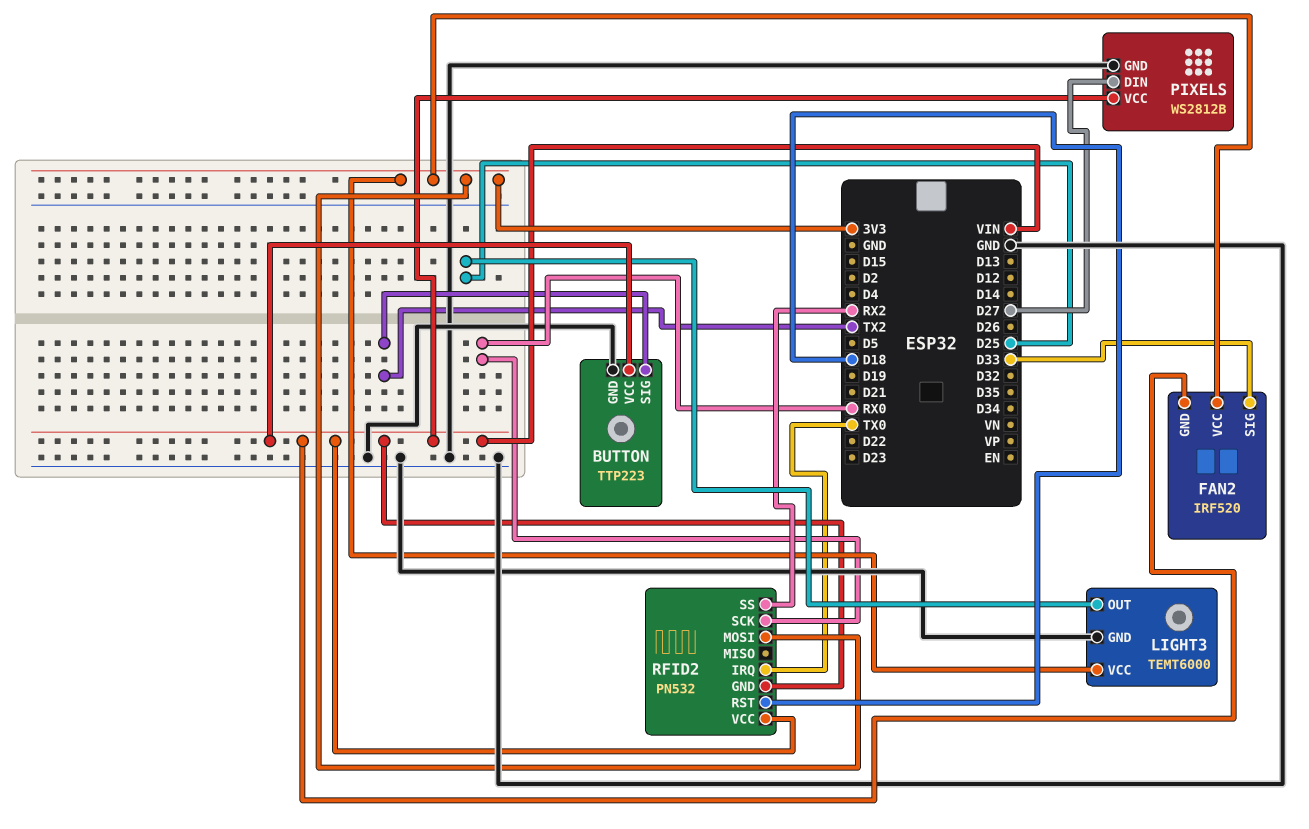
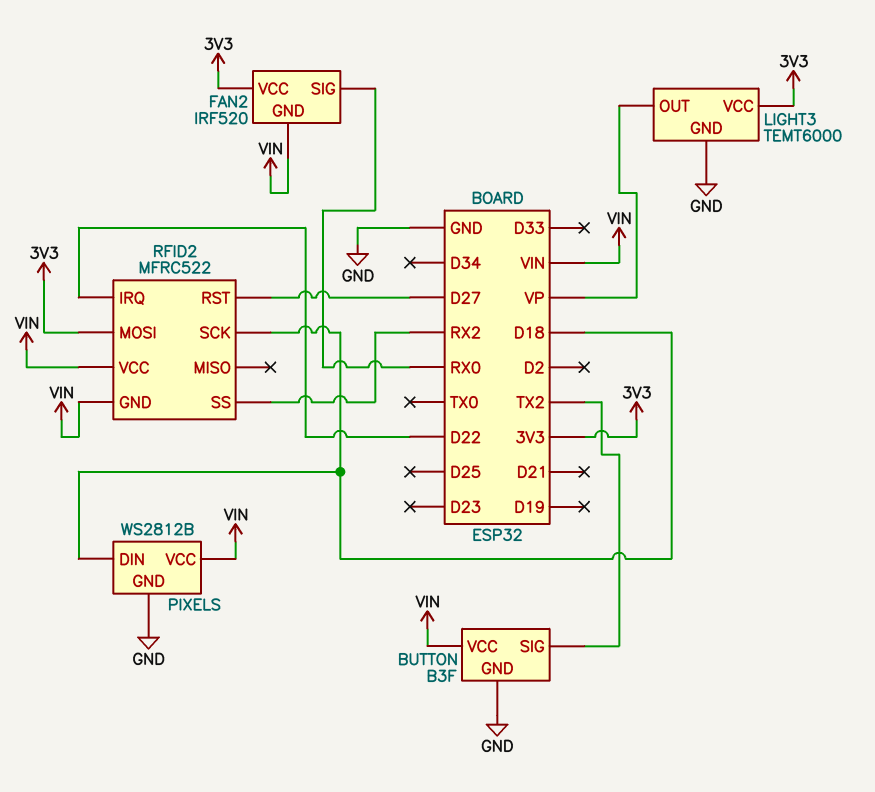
BUTTON: TTP223 -> B3F
FAN2 pin SIG: D33 -> RX0
LIGHT3 pin OUT: D25 -> VP
PIXELS pin DIN: D27 -> D18
RFID2: PN532 -> MFRC522
RFID2 pin IRQ: TX0 -> D22
RFID2 pin RST: D18 -> D27
RFID2 pin SCK: RX0 -> D18

